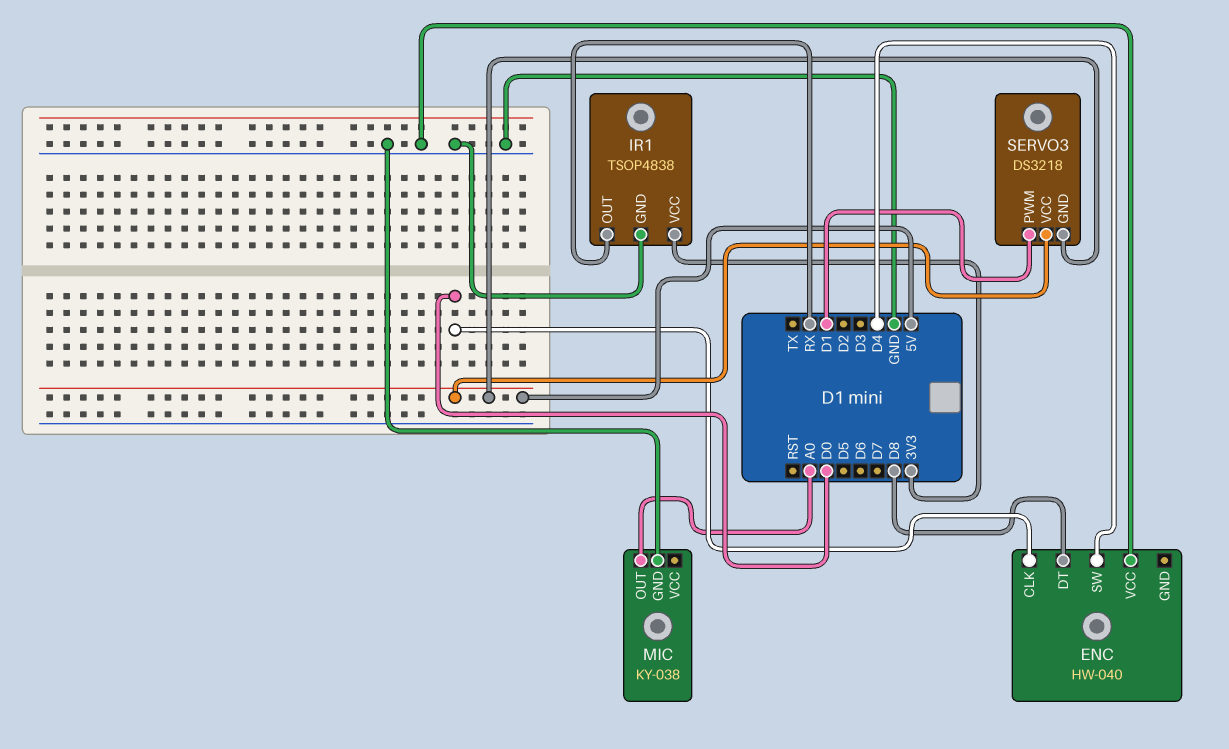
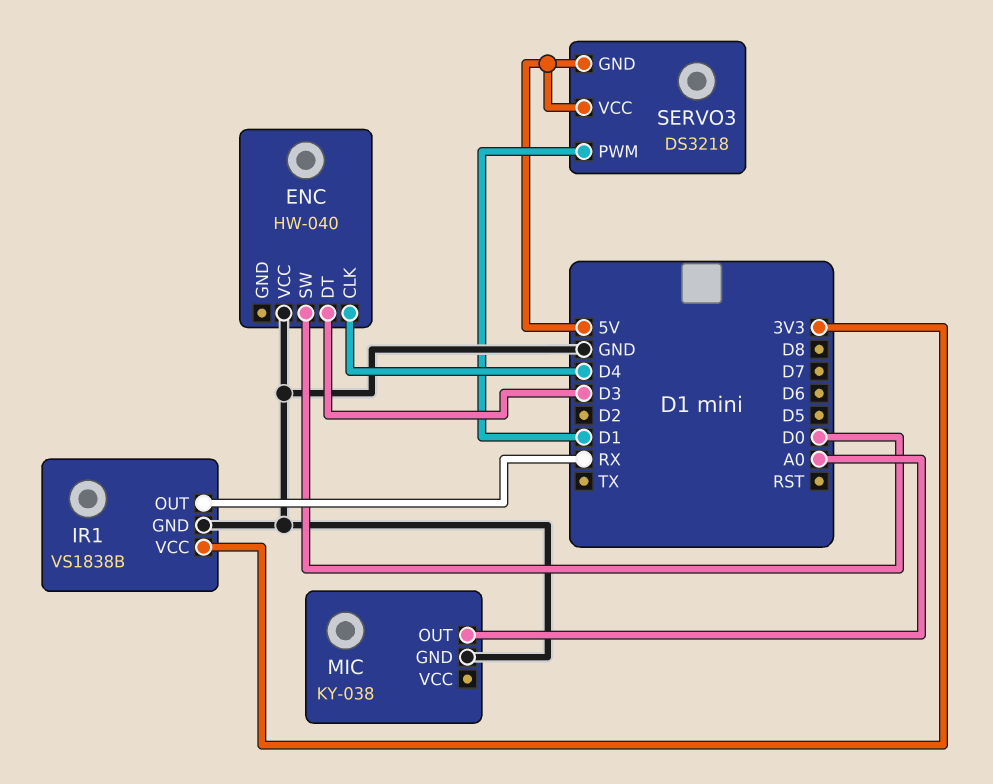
ENC pin CLK: D0 -> D4
ENC pin DT: D8 -> D3
ENC pin SW: D4 -> D0
IR1: TSOP4838 -> VS1838B

